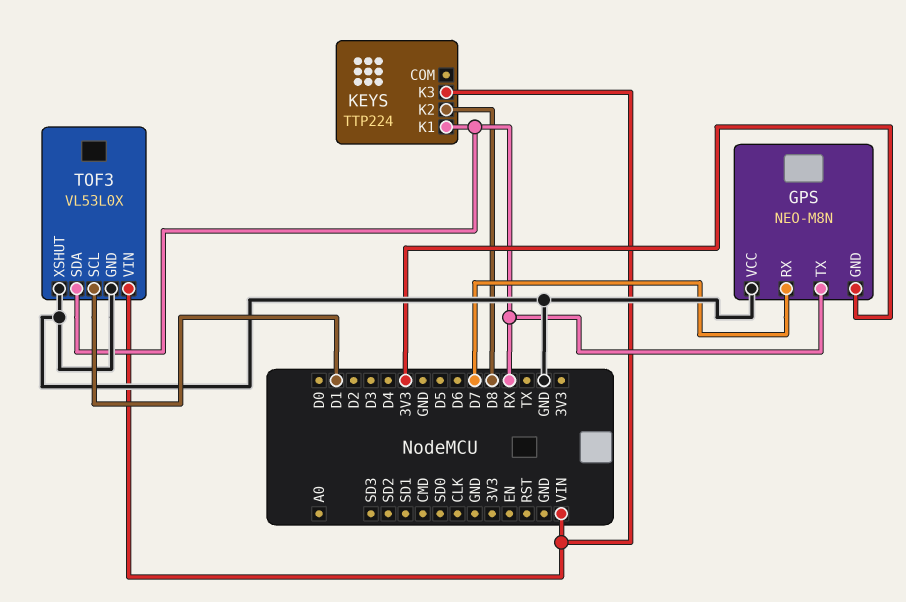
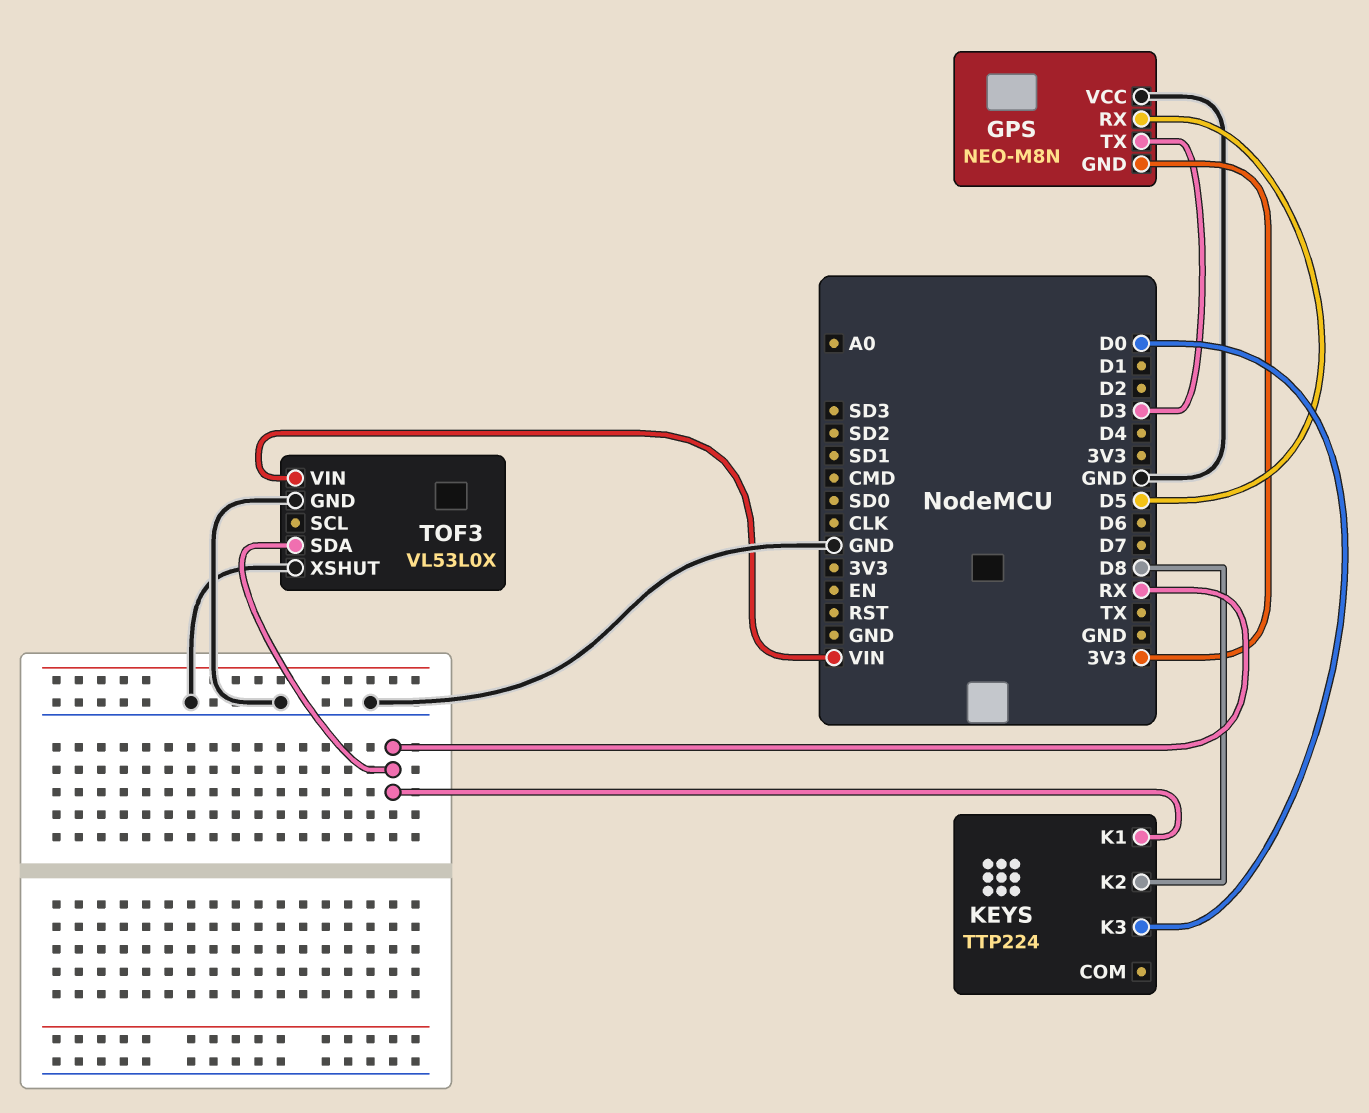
GPS pin RX: D7 -> D5
GPS pin TX: RX -> D3
KEYS pin K3: VIN -> D0
TOF3 pin SCL: D1 -> none

